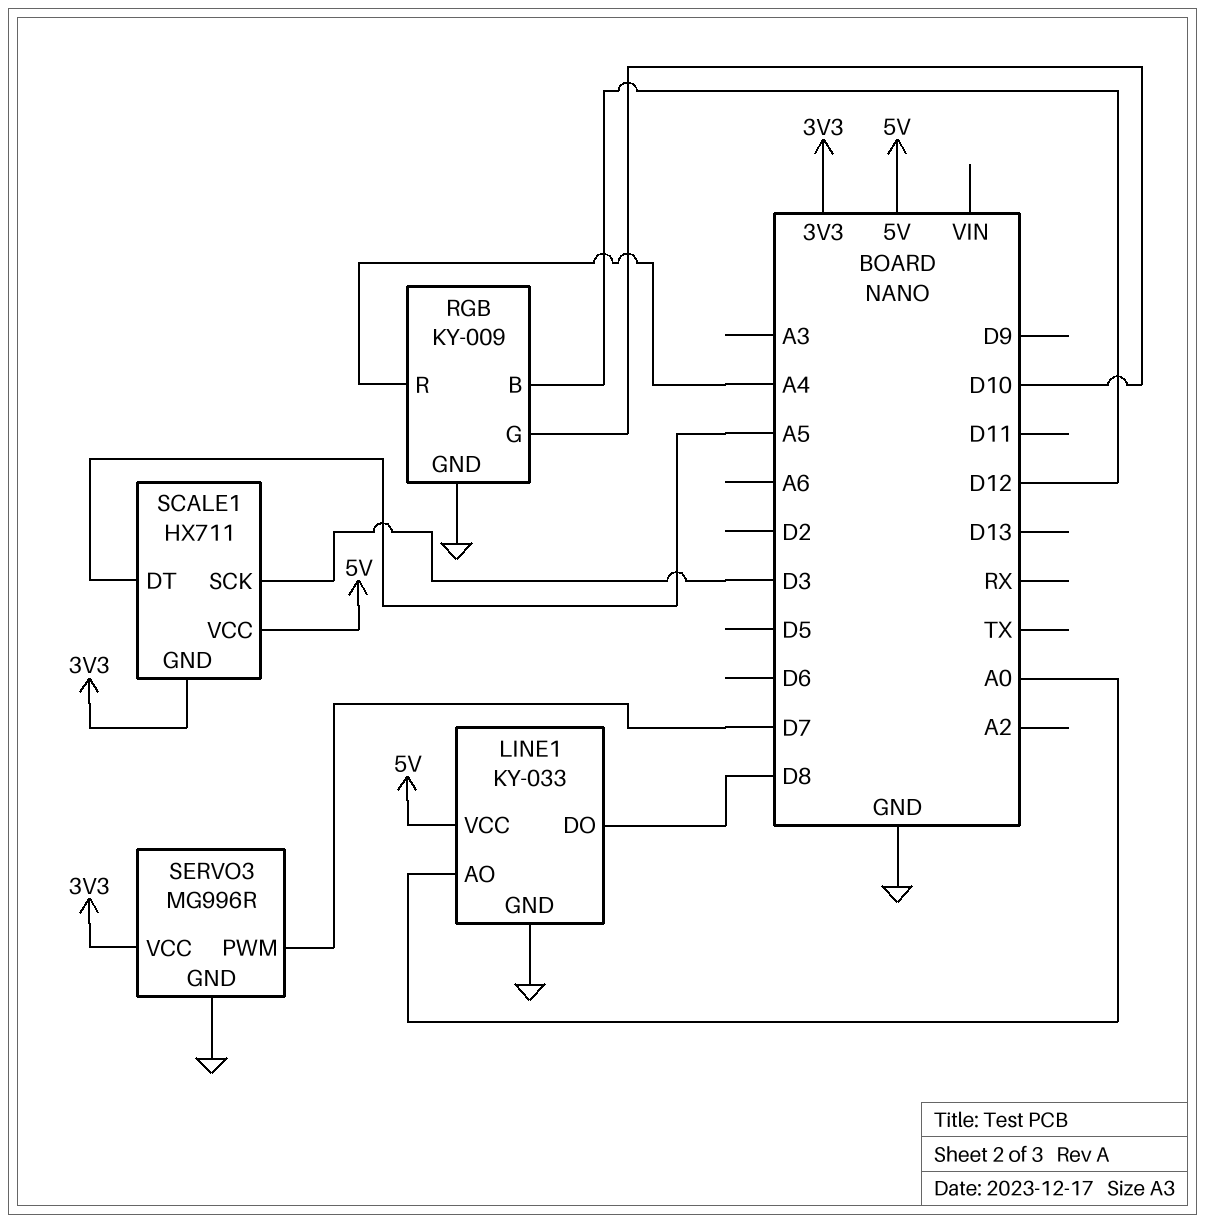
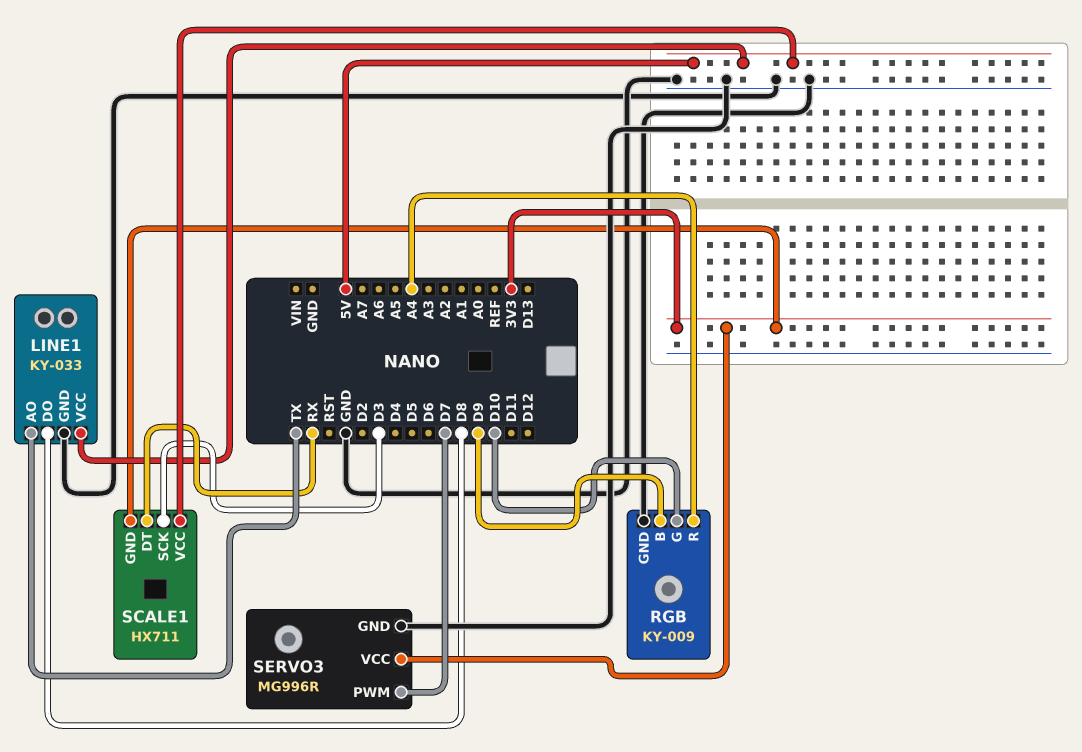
LINE1 pin AO: A0 -> TX
RGB pin B: D12 -> D9
SCALE1 pin DT: A5 -> RX

